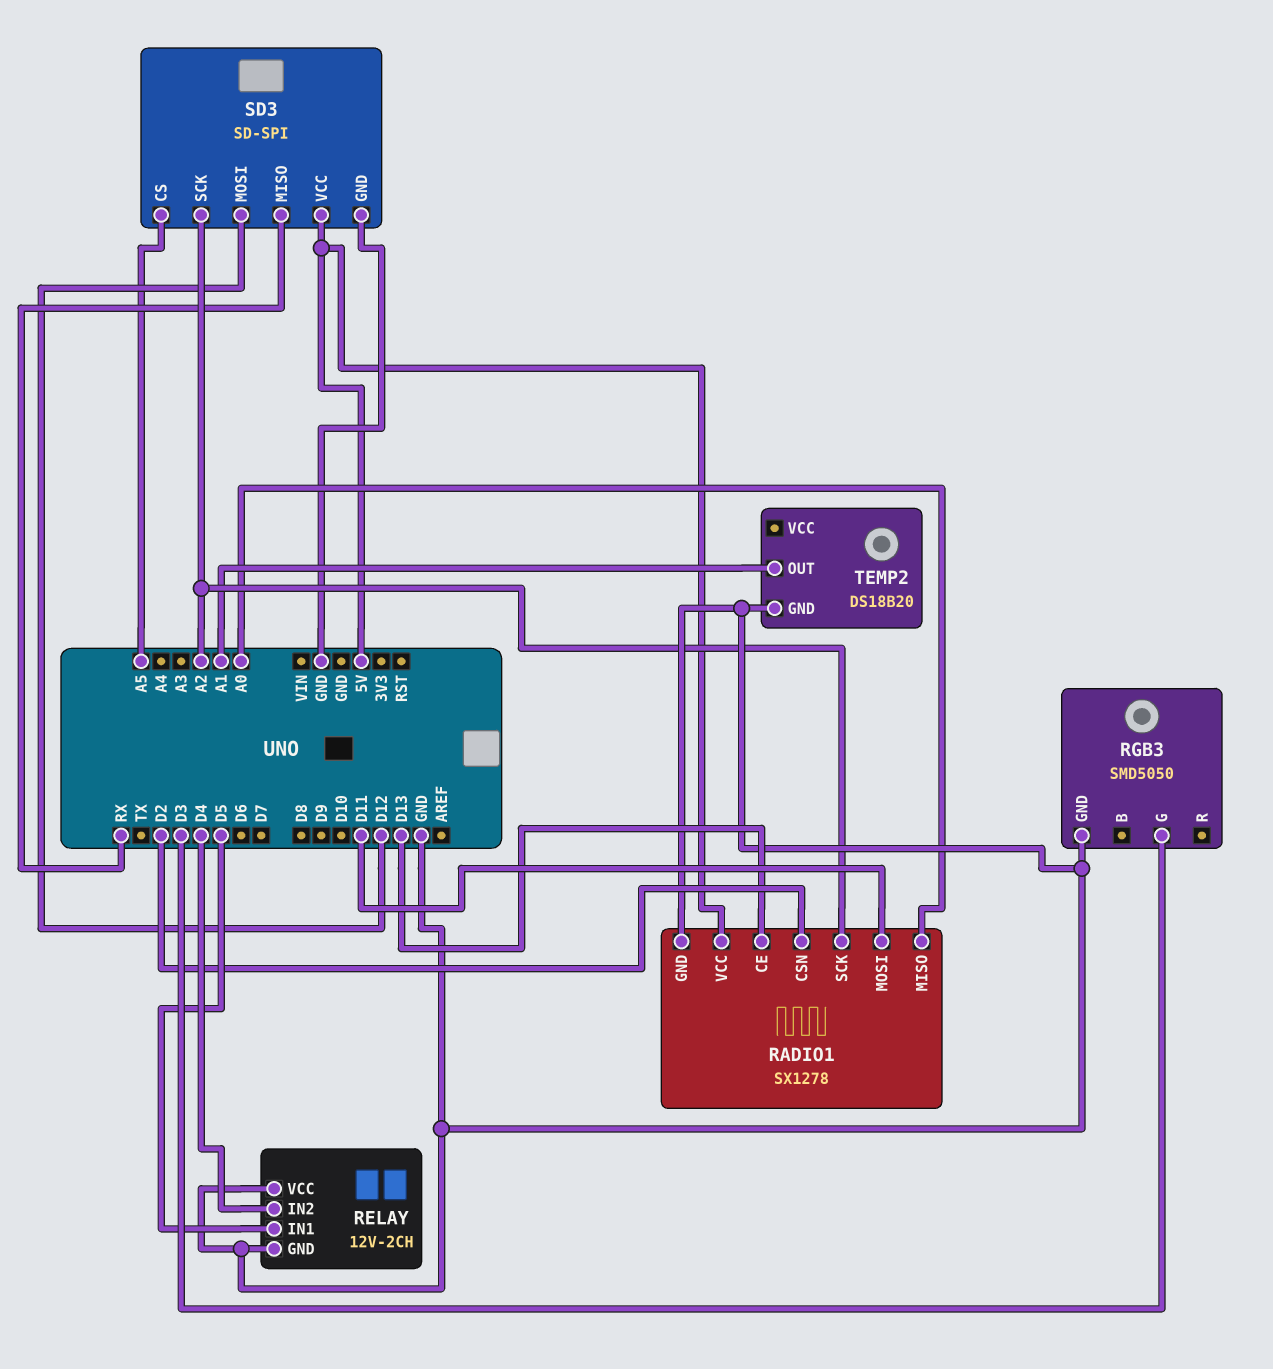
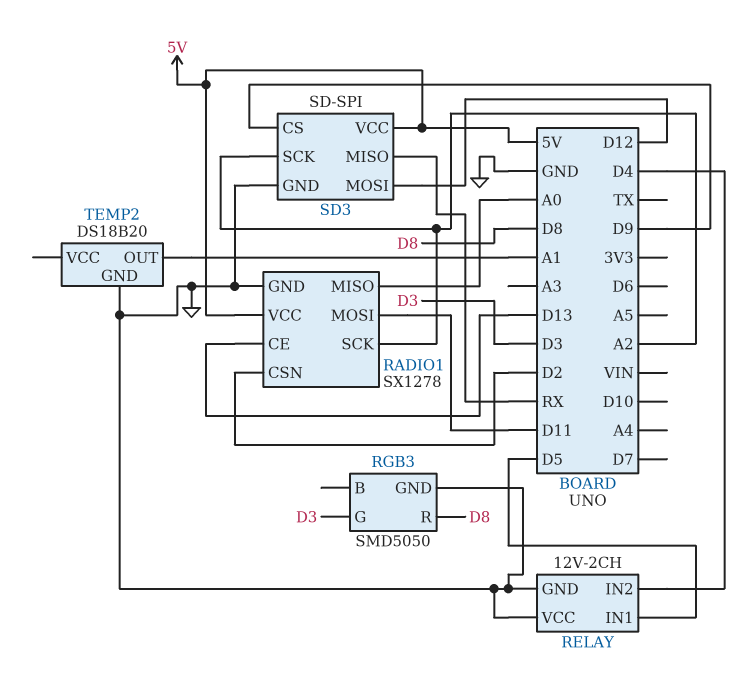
RGB3 pin R: none -> D8
SD3 pin CS: A5 -> D9

